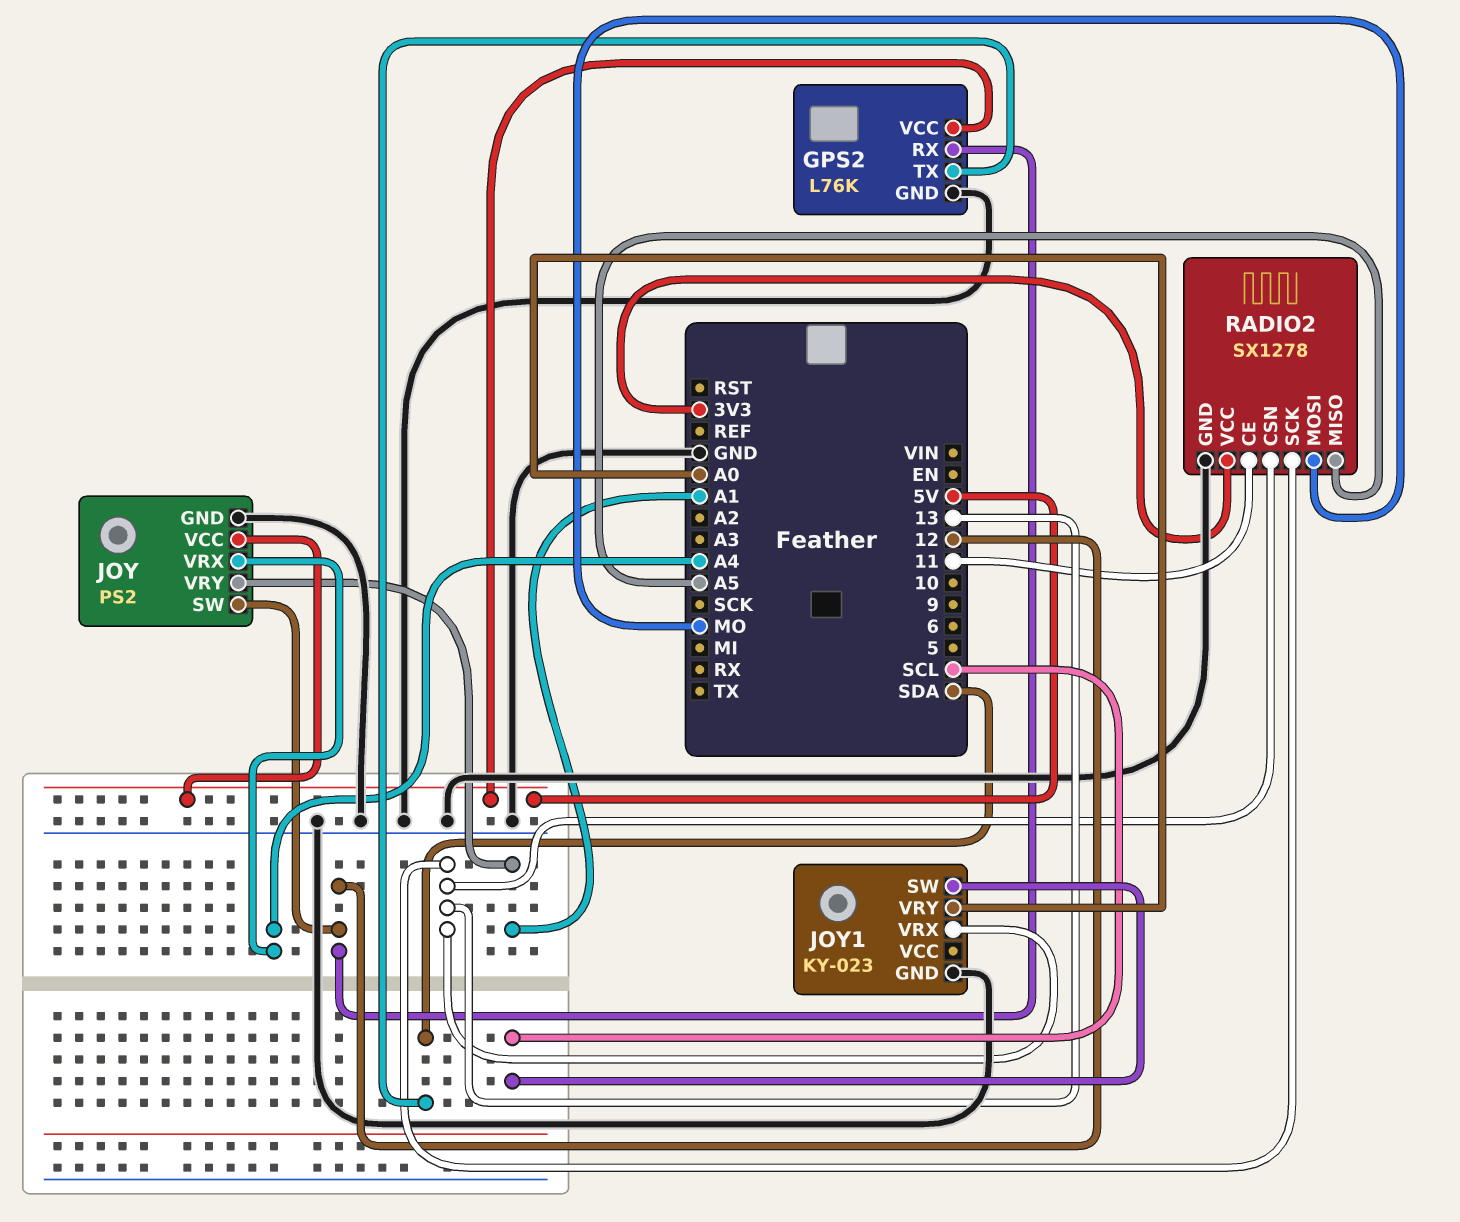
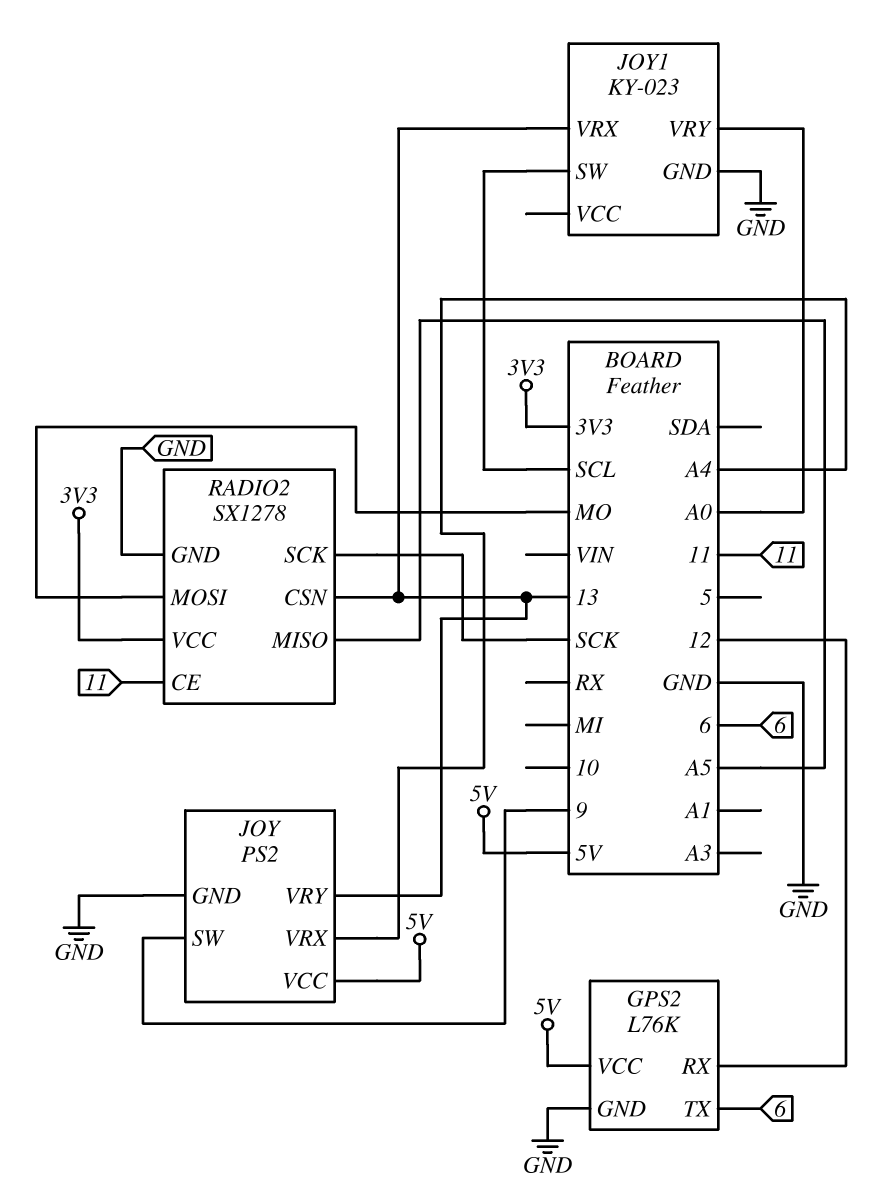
GPS2 pin TX: SDA -> 6
JOY pin SW: 12 -> 9
JOY pin VRY: A1 -> 13
RADIO2 pin SCK: 13 -> SCK

